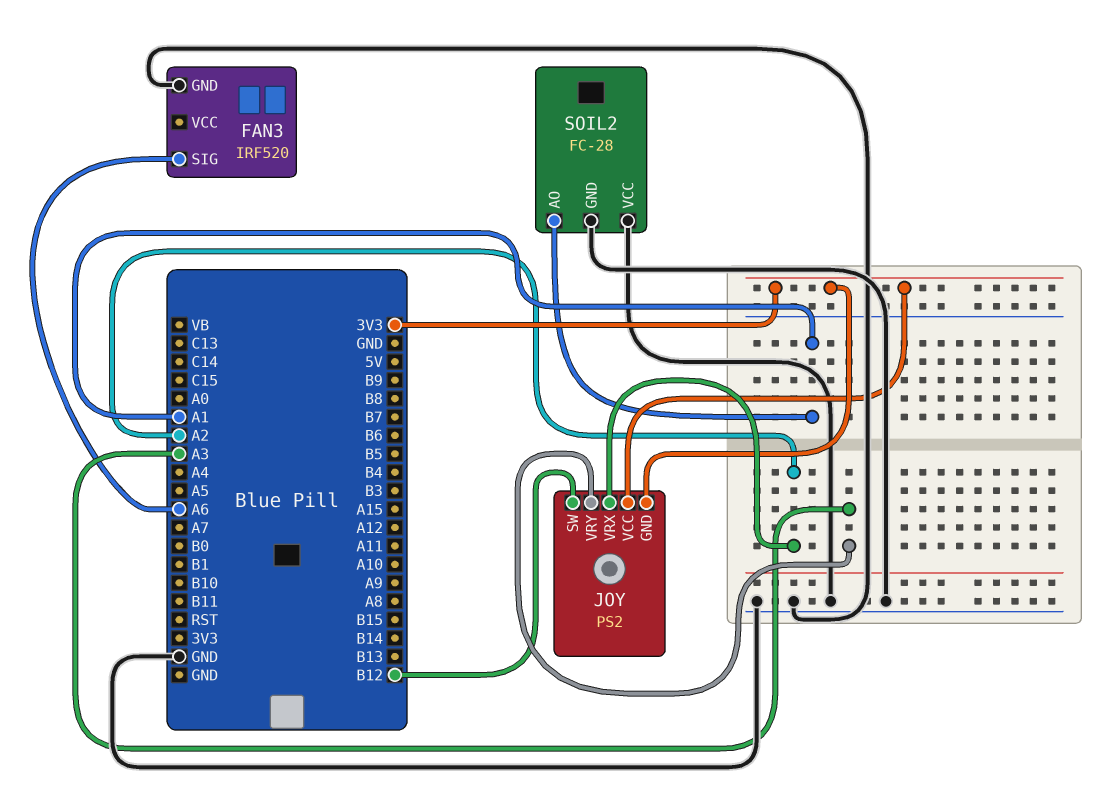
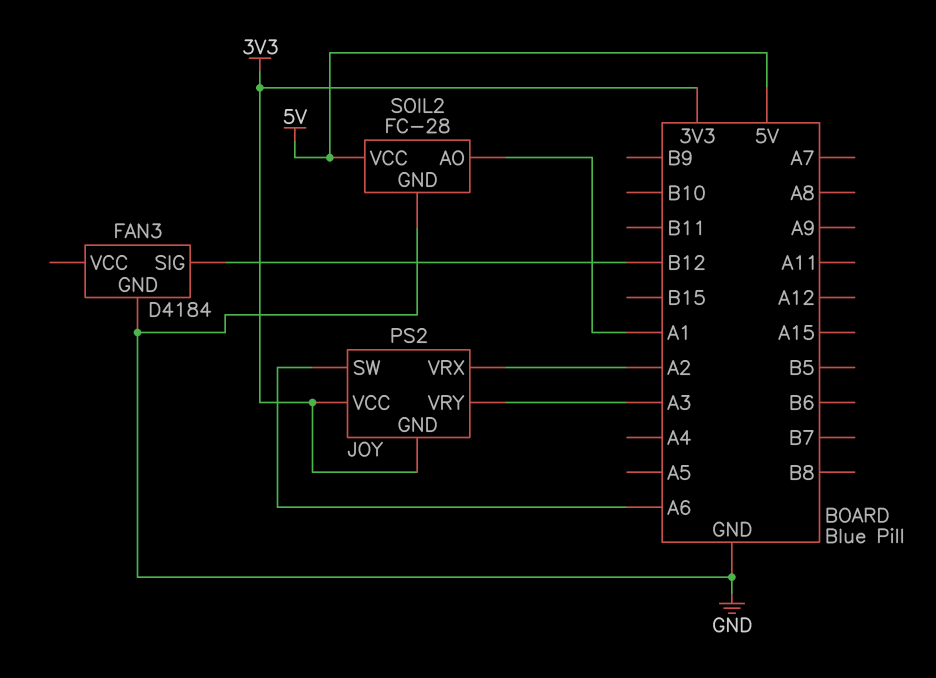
FAN3: IRF520 -> D4184
FAN3 pin SIG: A6 -> B12
JOY pin SW: B12 -> A6
SOIL2 pin VCC: GND -> 5V

